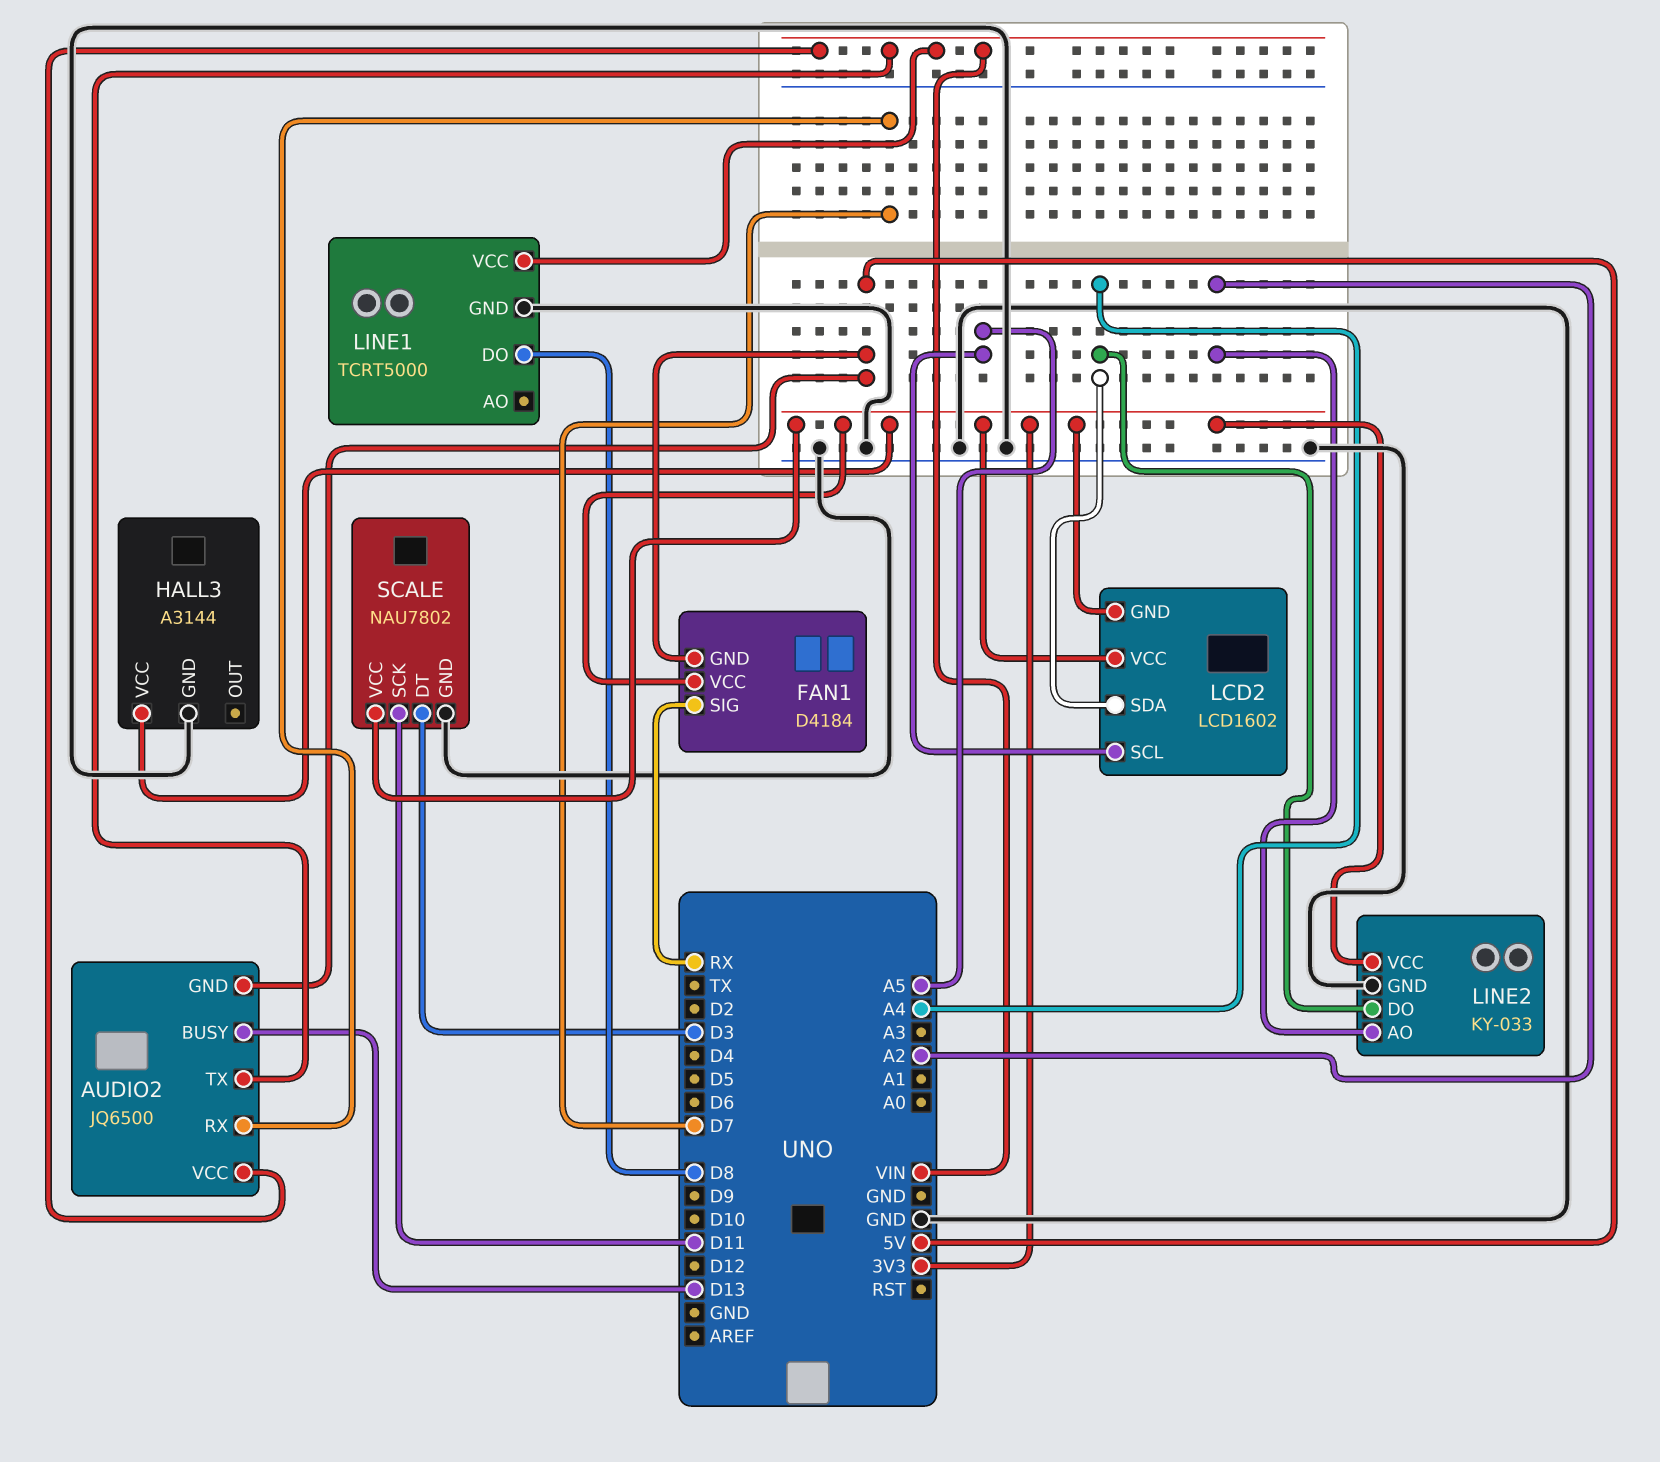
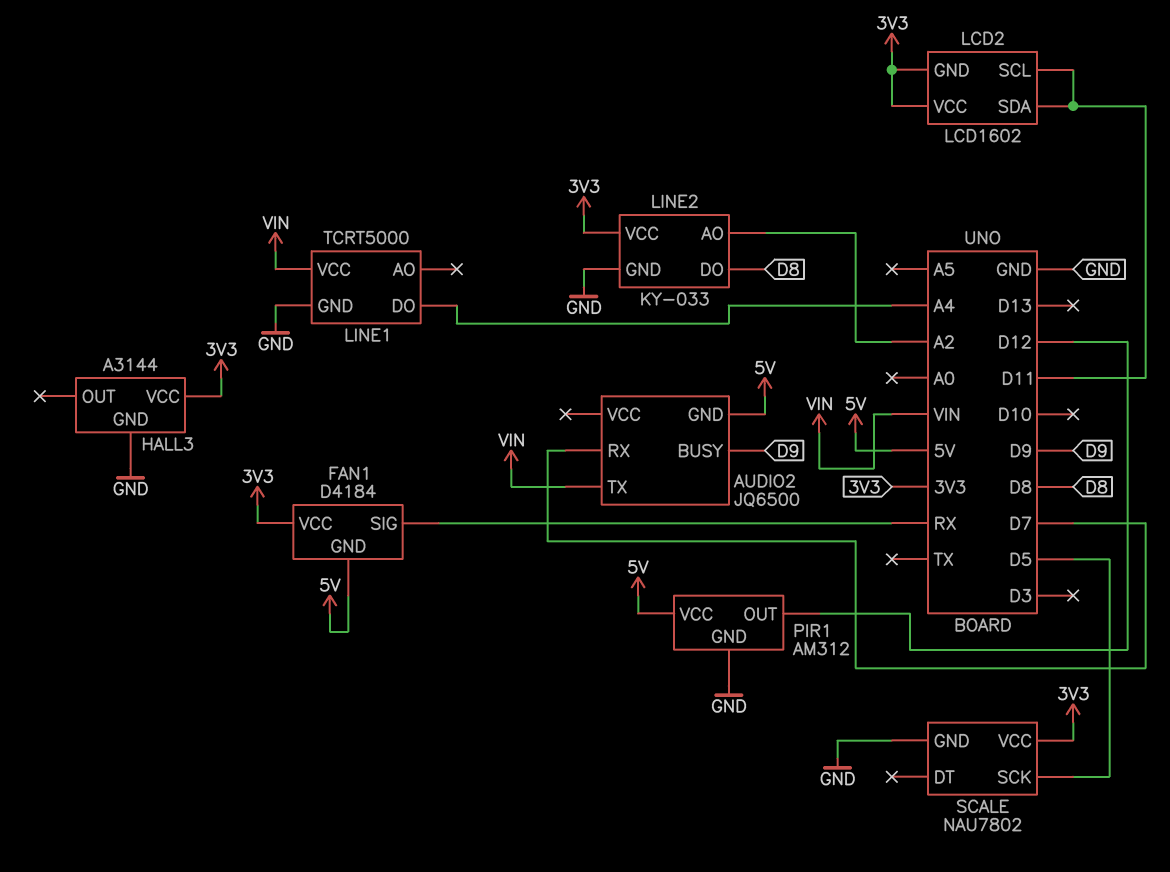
AUDIO2 pin BUSY: D13 -> D9
AUDIO2 pin VCC: VIN -> none
LCD2 pin SCL: A5 -> D11
LCD2 pin SDA: A4 -> D11
LINE1 pin DO: D8 -> A4
LINE2 pin DO: A4 -> D8
PIR1: none -> AM312
PIR1 pin GND: none -> GND
PIR1 pin OUT: none -> D12
PIR1 pin VCC: none -> 5V
SCALE pin DT: D3 -> none
SCALE pin SCK: D11 -> D5

